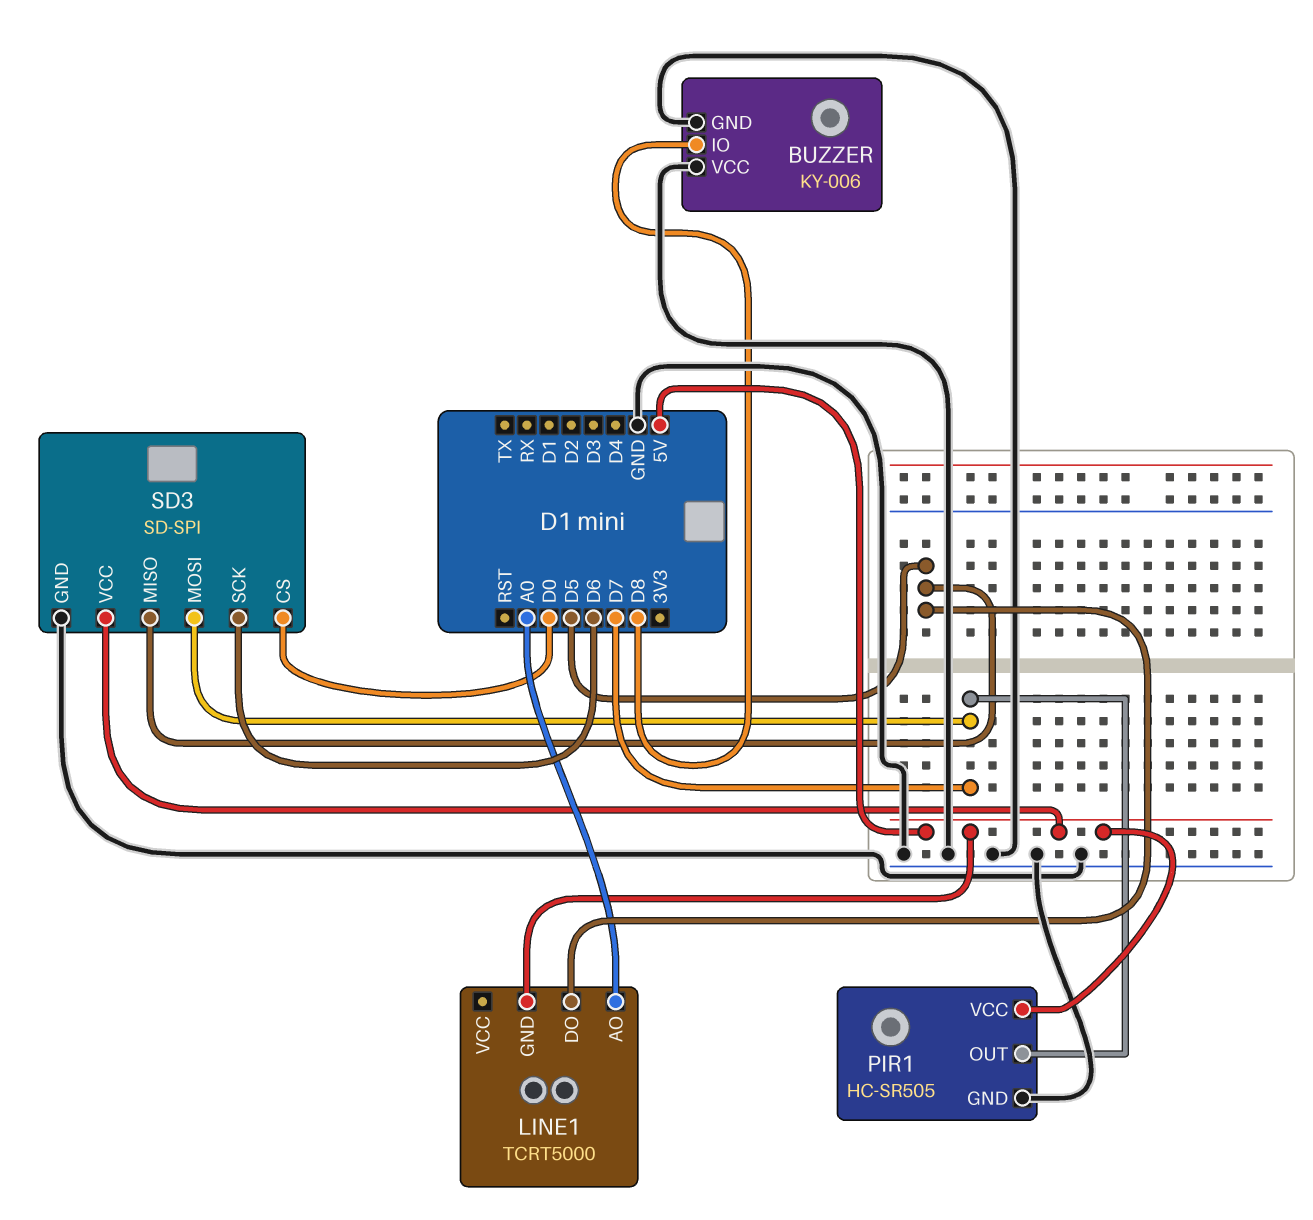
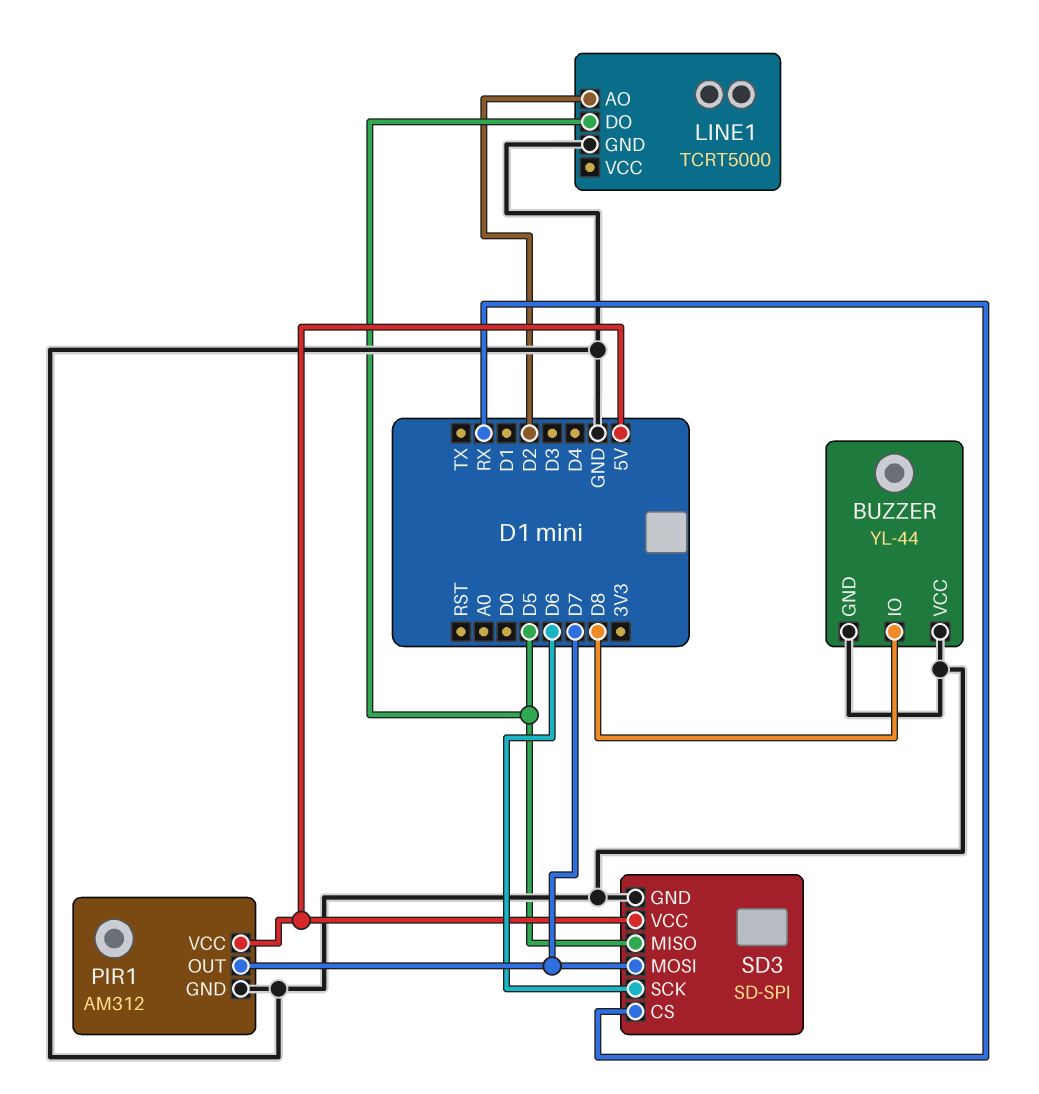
BUZZER: KY-006 -> YL-44
LINE1 pin AO: A0 -> D2
LINE1 pin GND: 5V -> GND
PIR1: HC-SR505 -> AM312
SD3 pin CS: D0 -> RX

